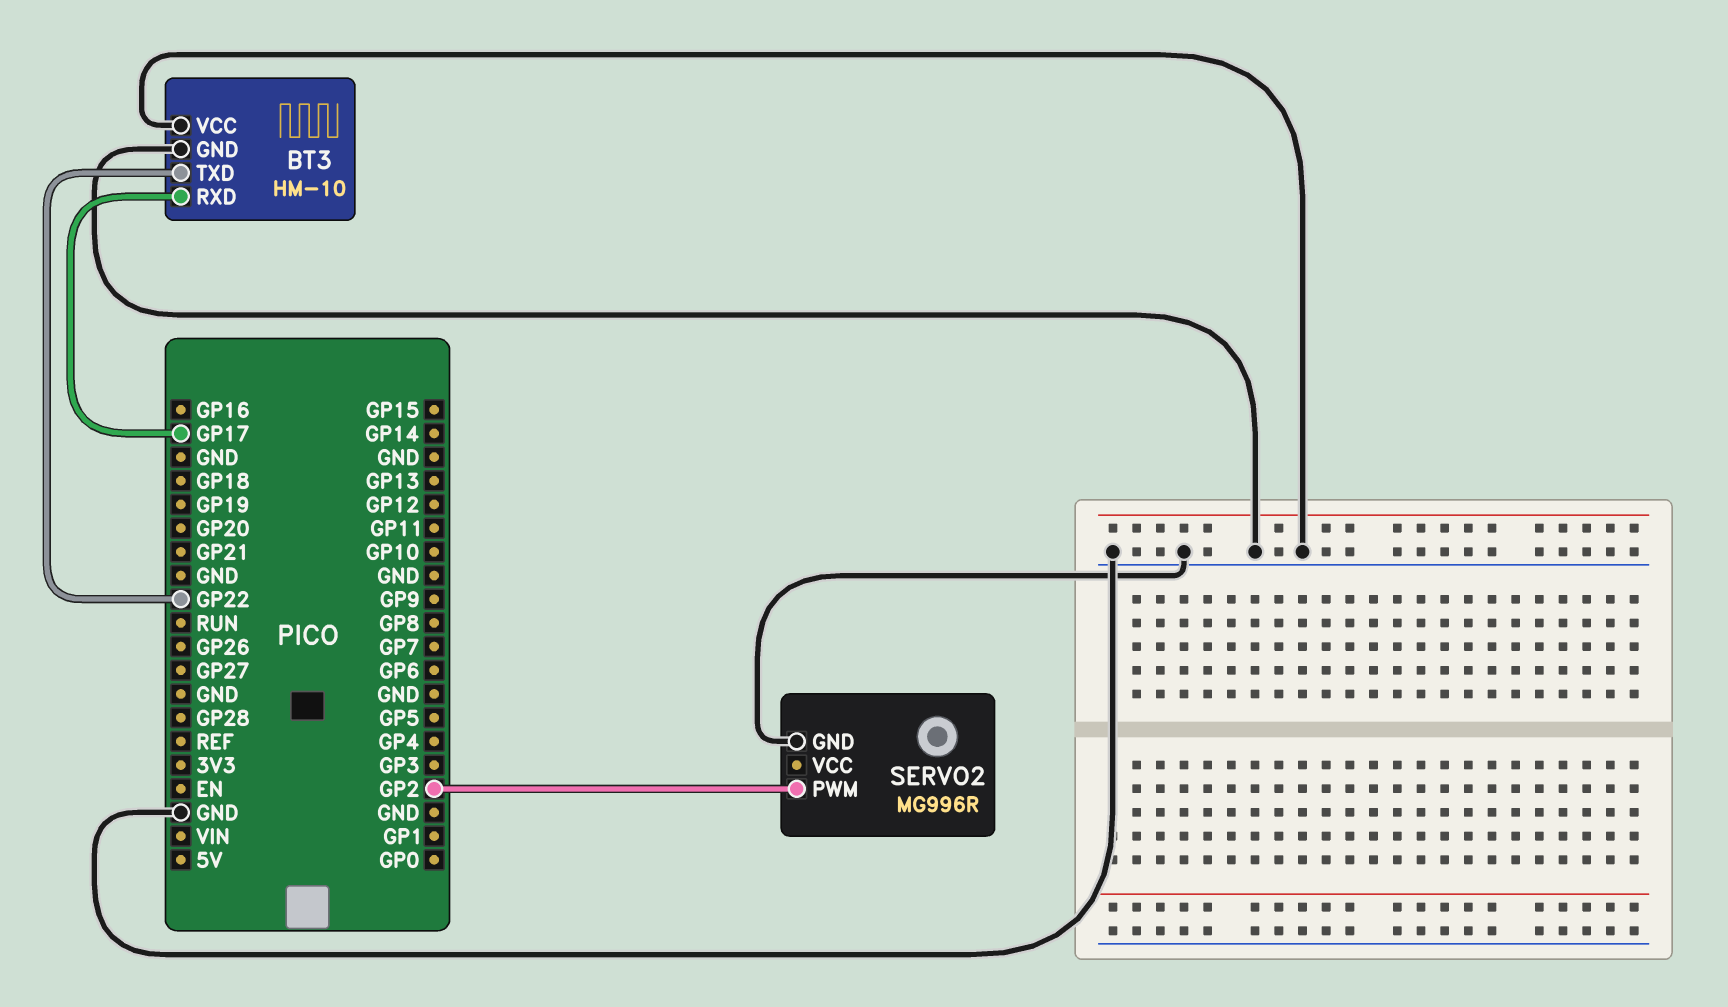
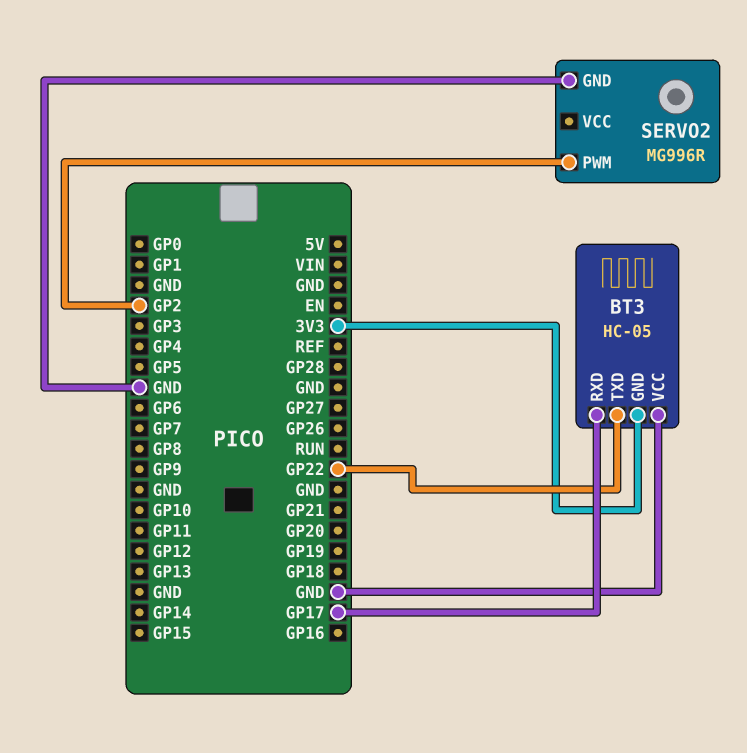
BT3: HM-10 -> HC-05
BT3 pin GND: GND -> 3V3

